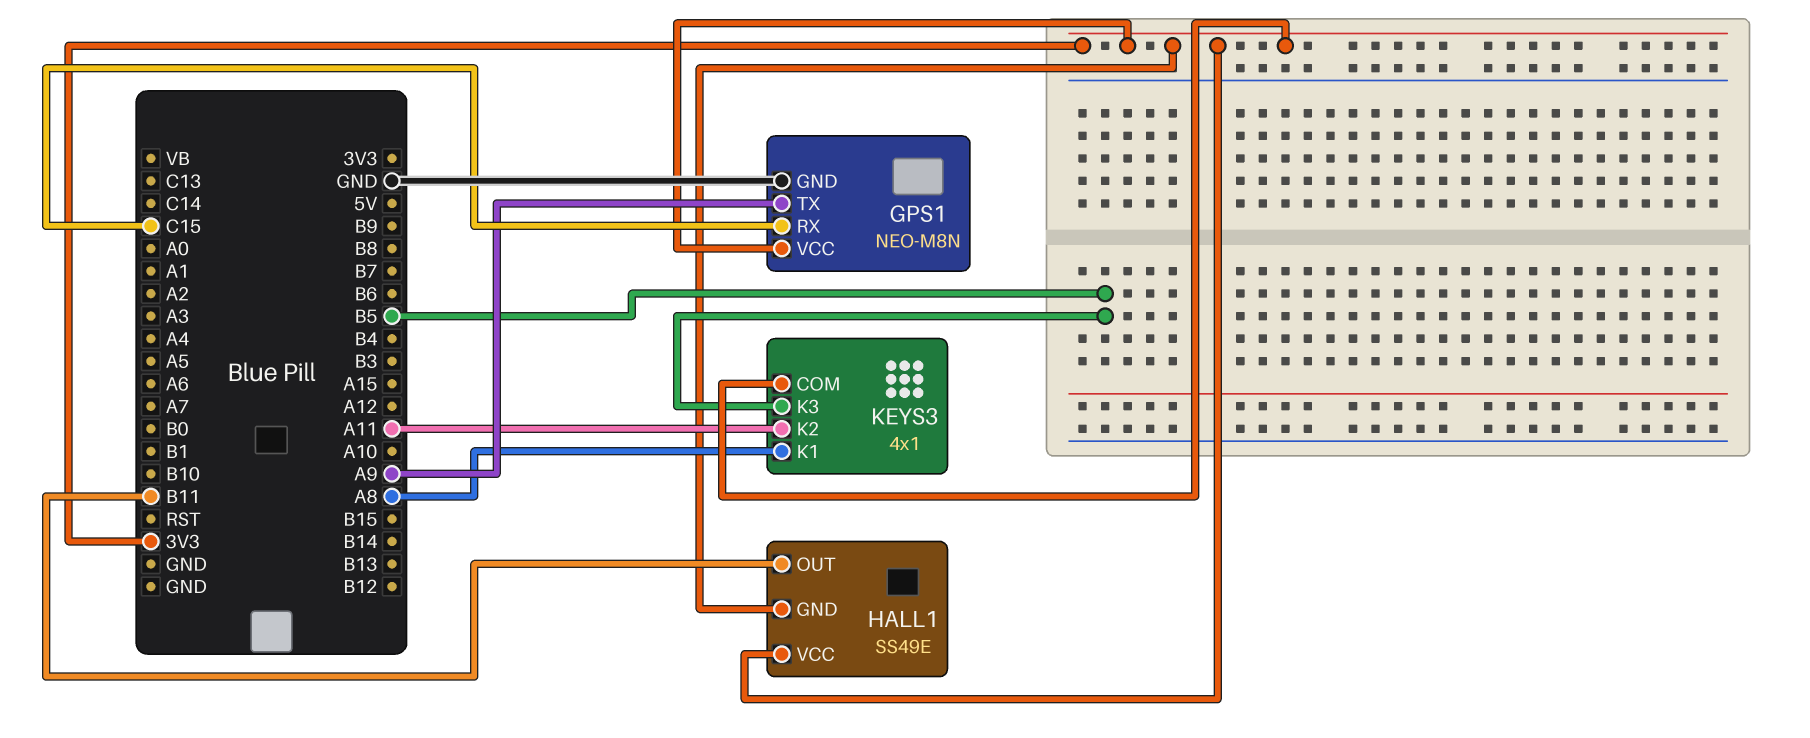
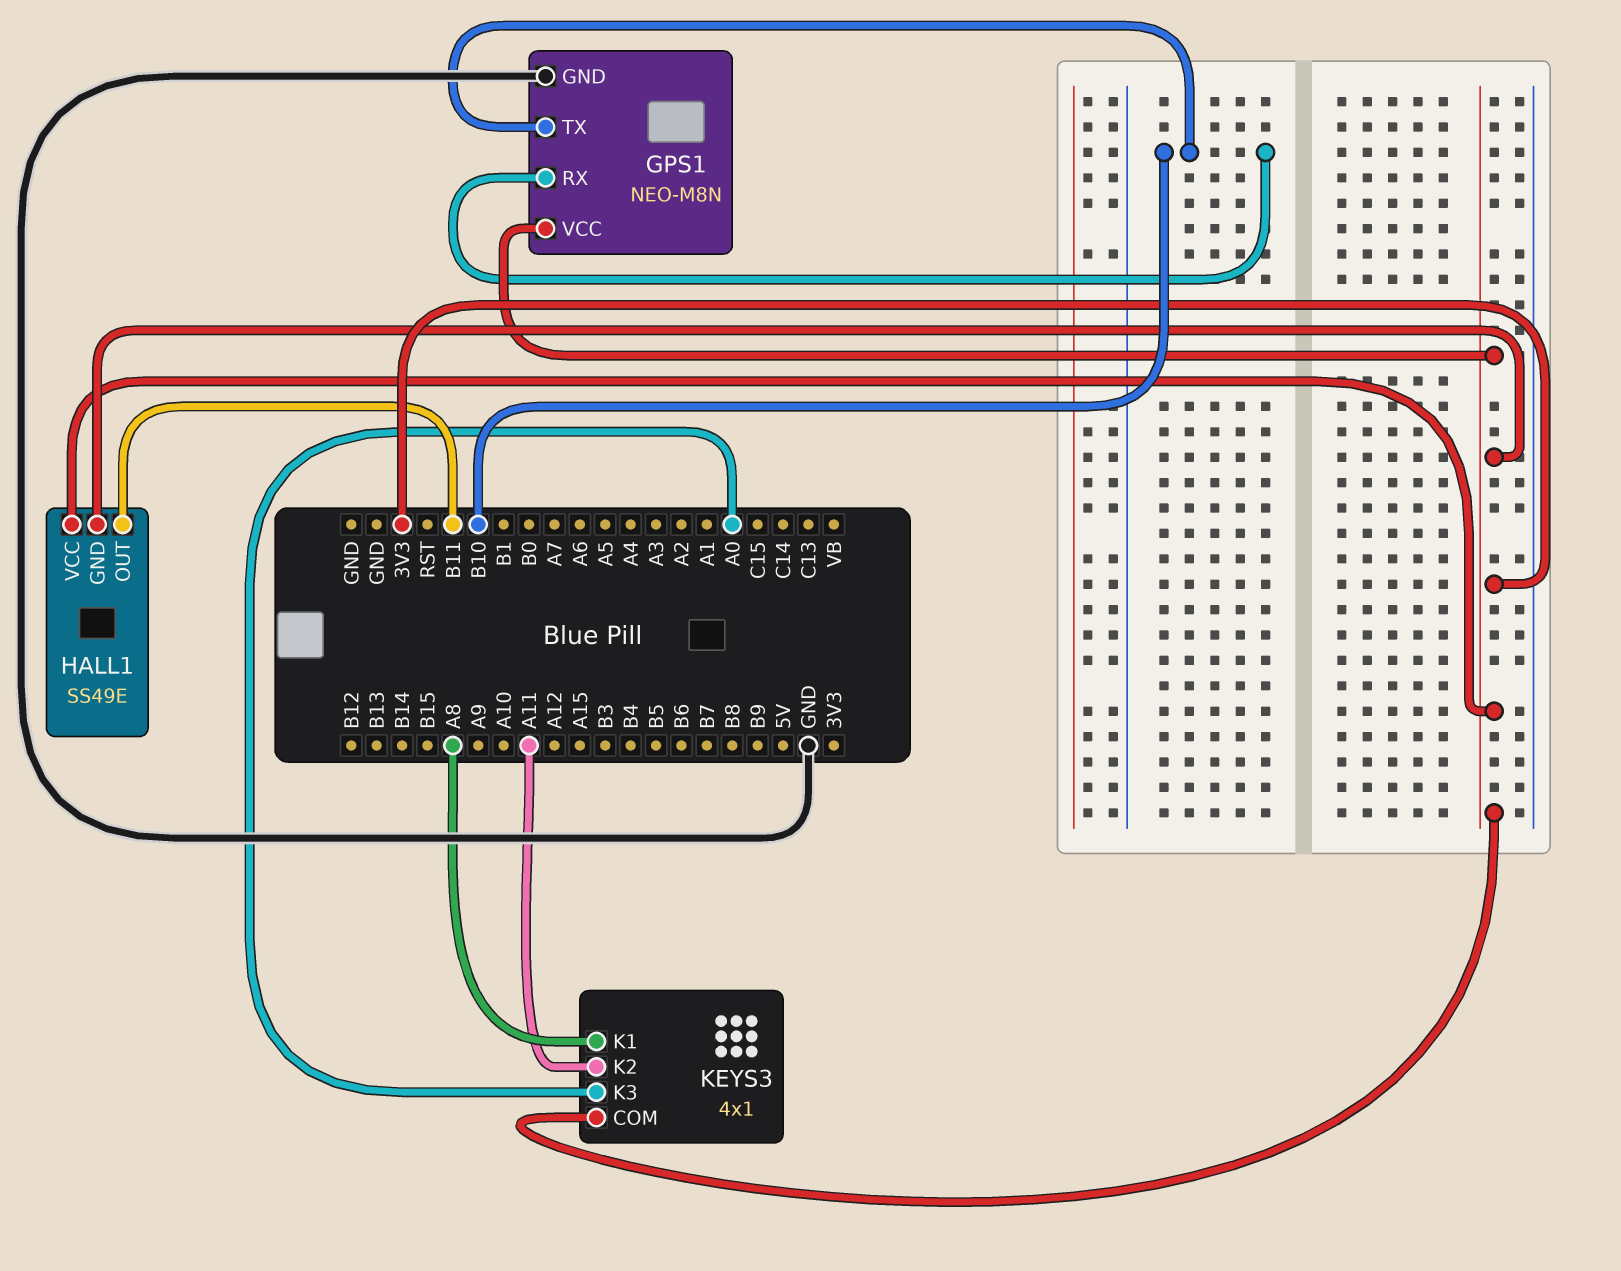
GPS1 pin RX: C15 -> B10
GPS1 pin TX: A9 -> B10
KEYS3 pin K3: B5 -> A0

